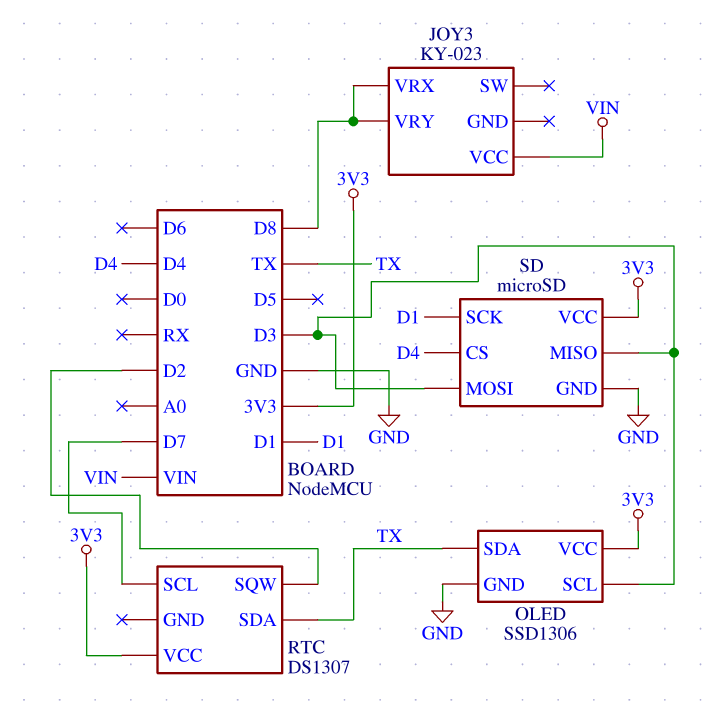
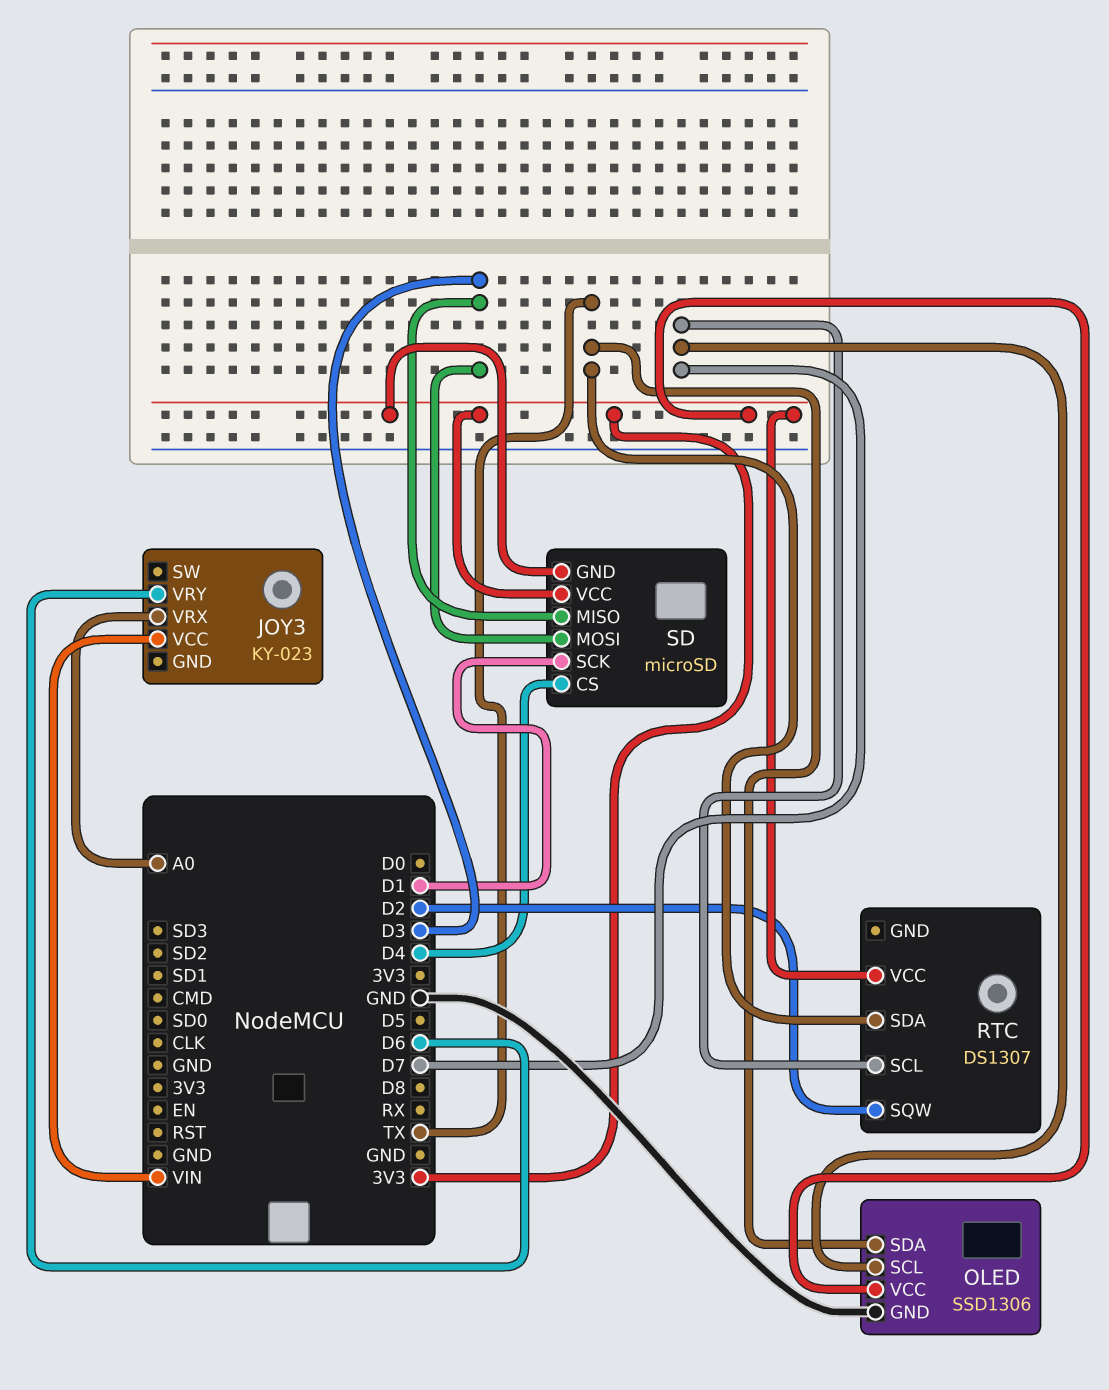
JOY3 pin VRX: D8 -> A0
JOY3 pin VRY: D8 -> D6
OLED pin SCL: D3 -> D7
SD pin GND: GND -> 3V3

